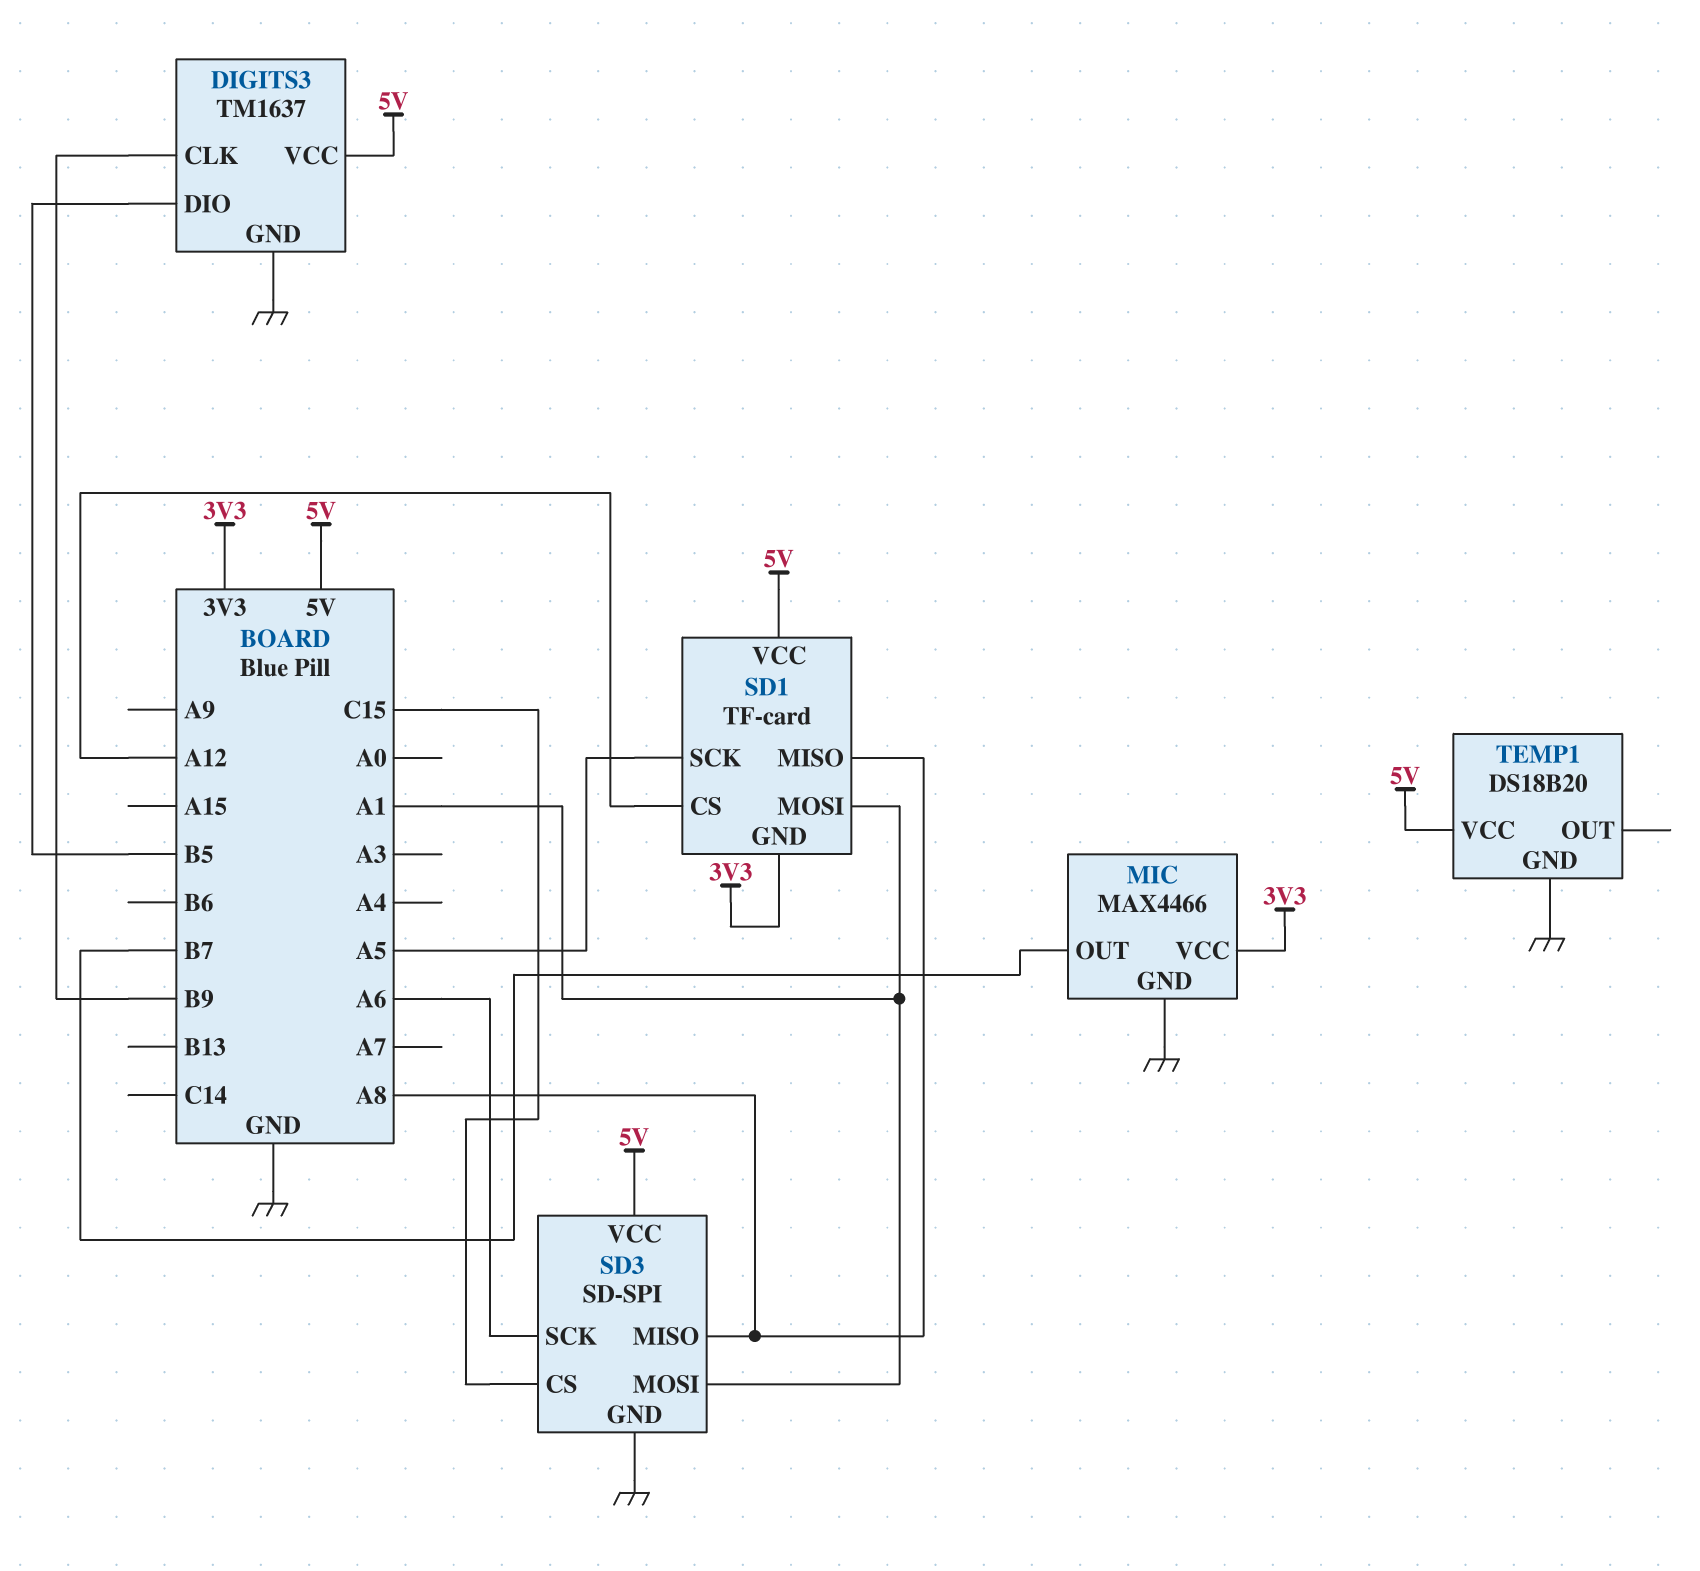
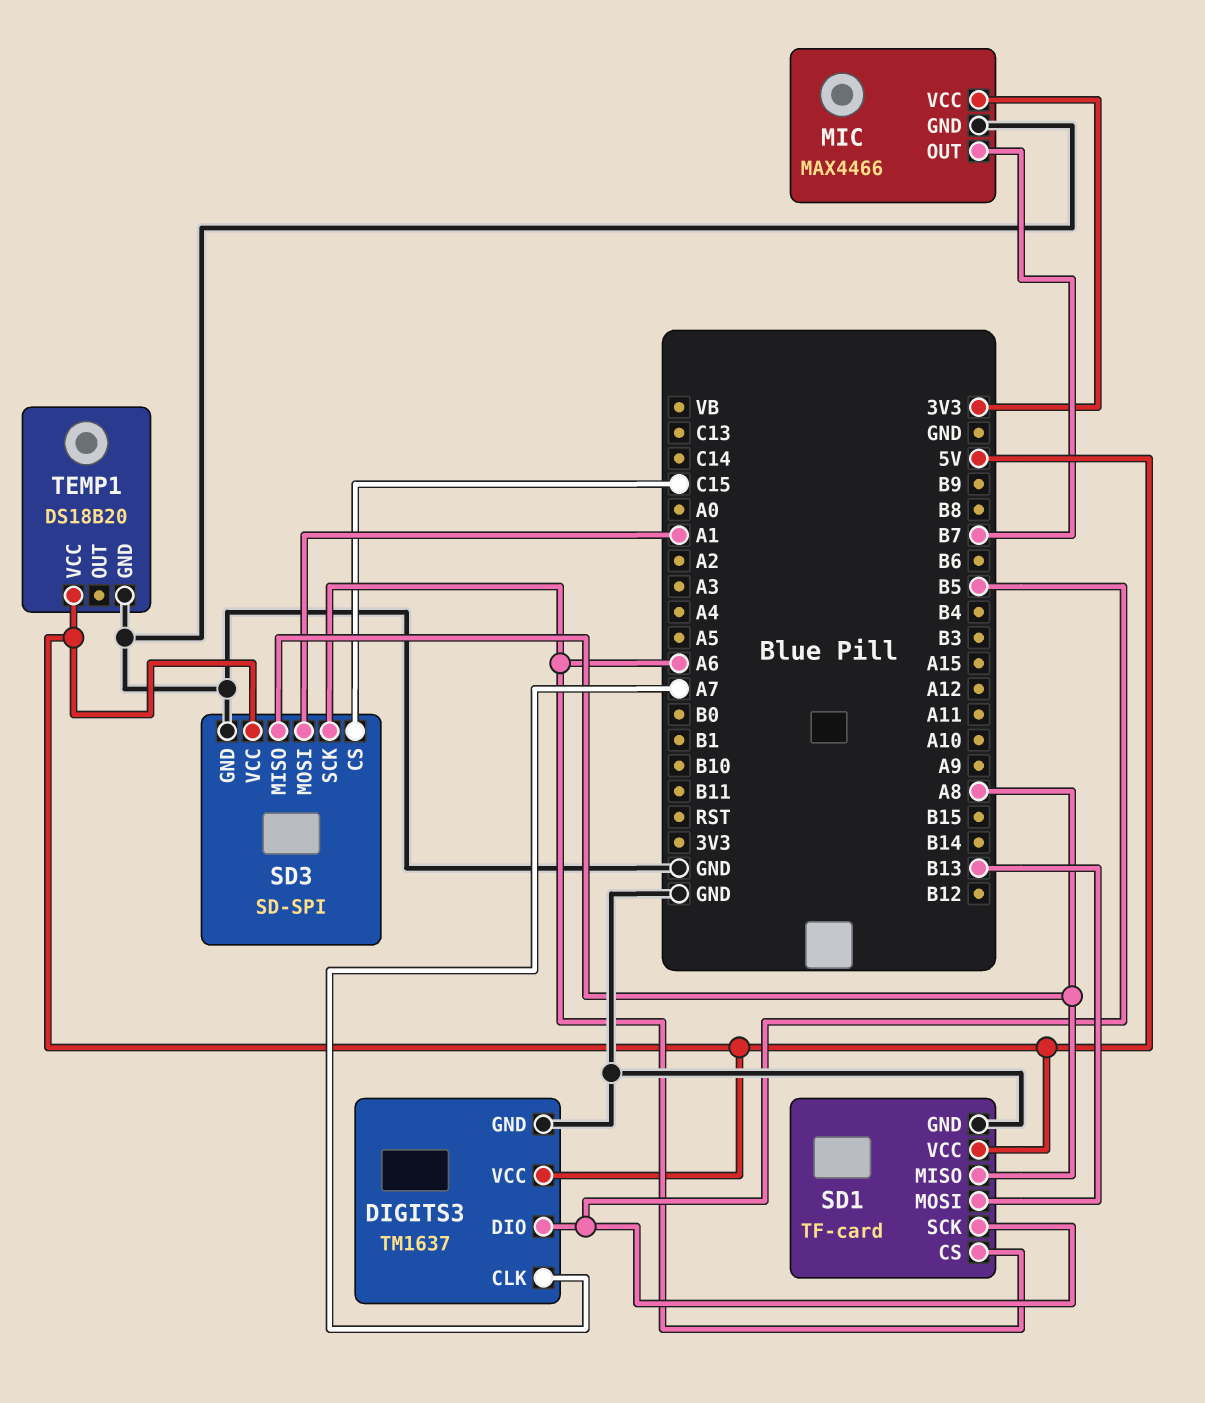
DIGITS3 pin CLK: B9 -> A7
SD1 pin CS: A12 -> A6
SD1 pin GND: 3V3 -> GND
SD1 pin MOSI: A1 -> B13
SD1 pin SCK: A5 -> B5

